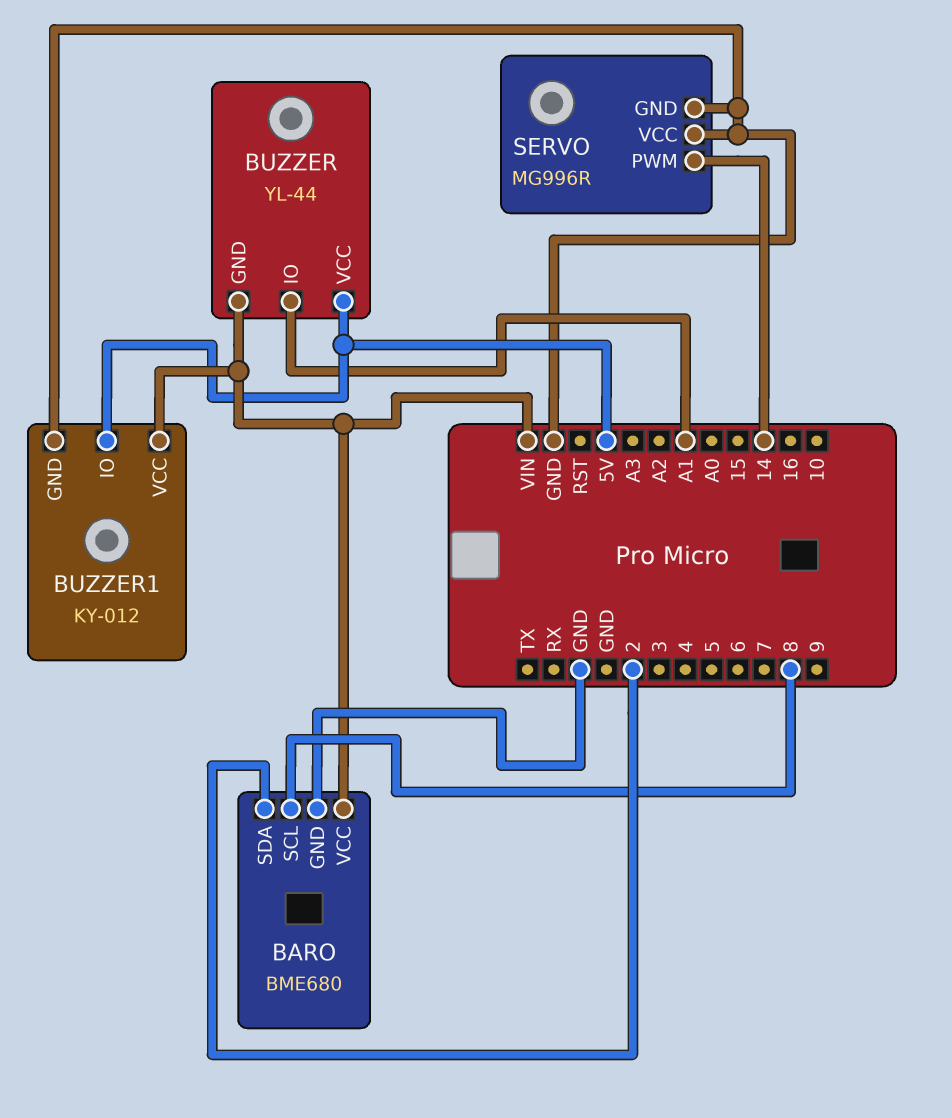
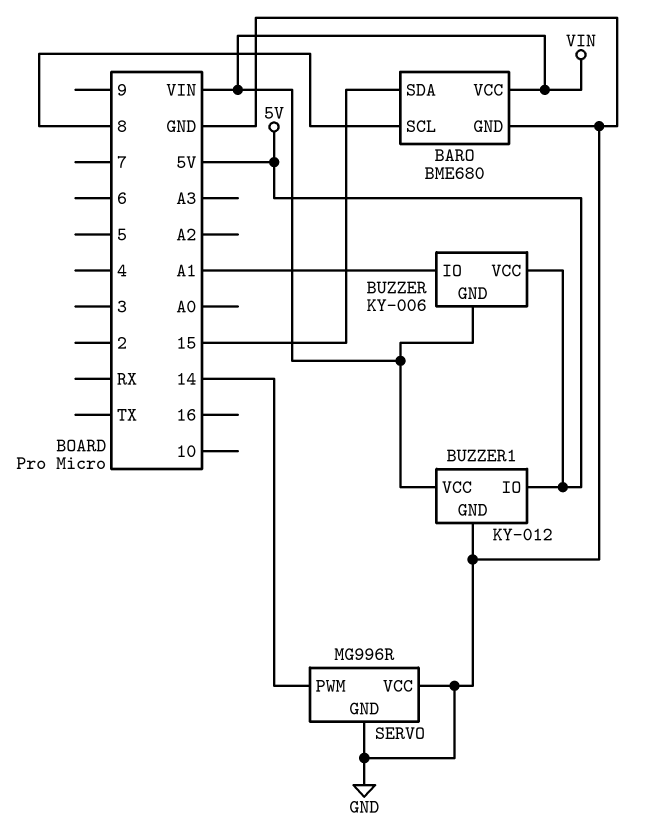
BARO pin SDA: 2 -> 15
BUZZER: YL-44 -> KY-006

